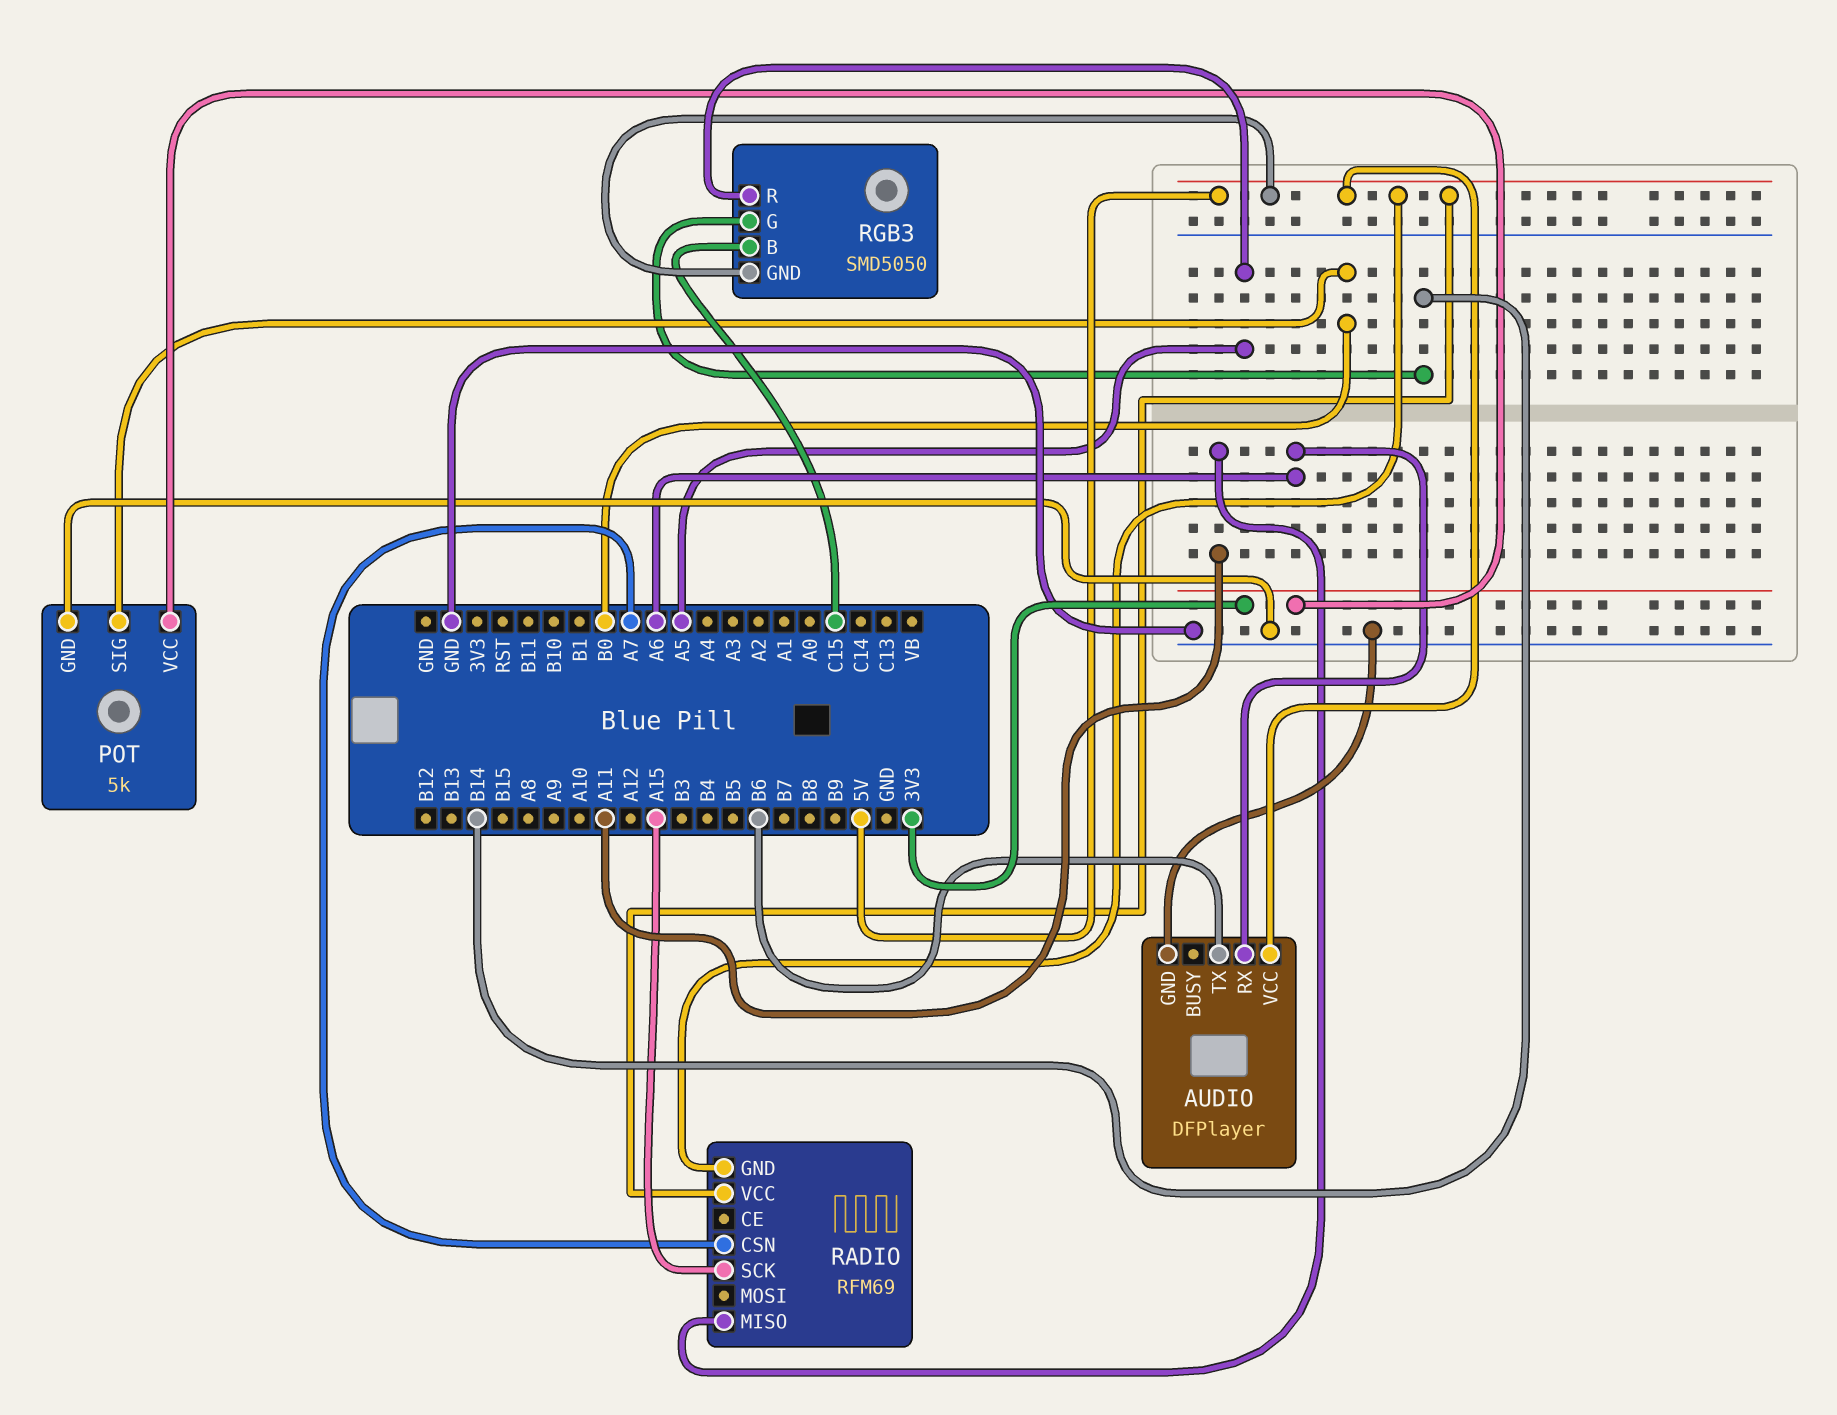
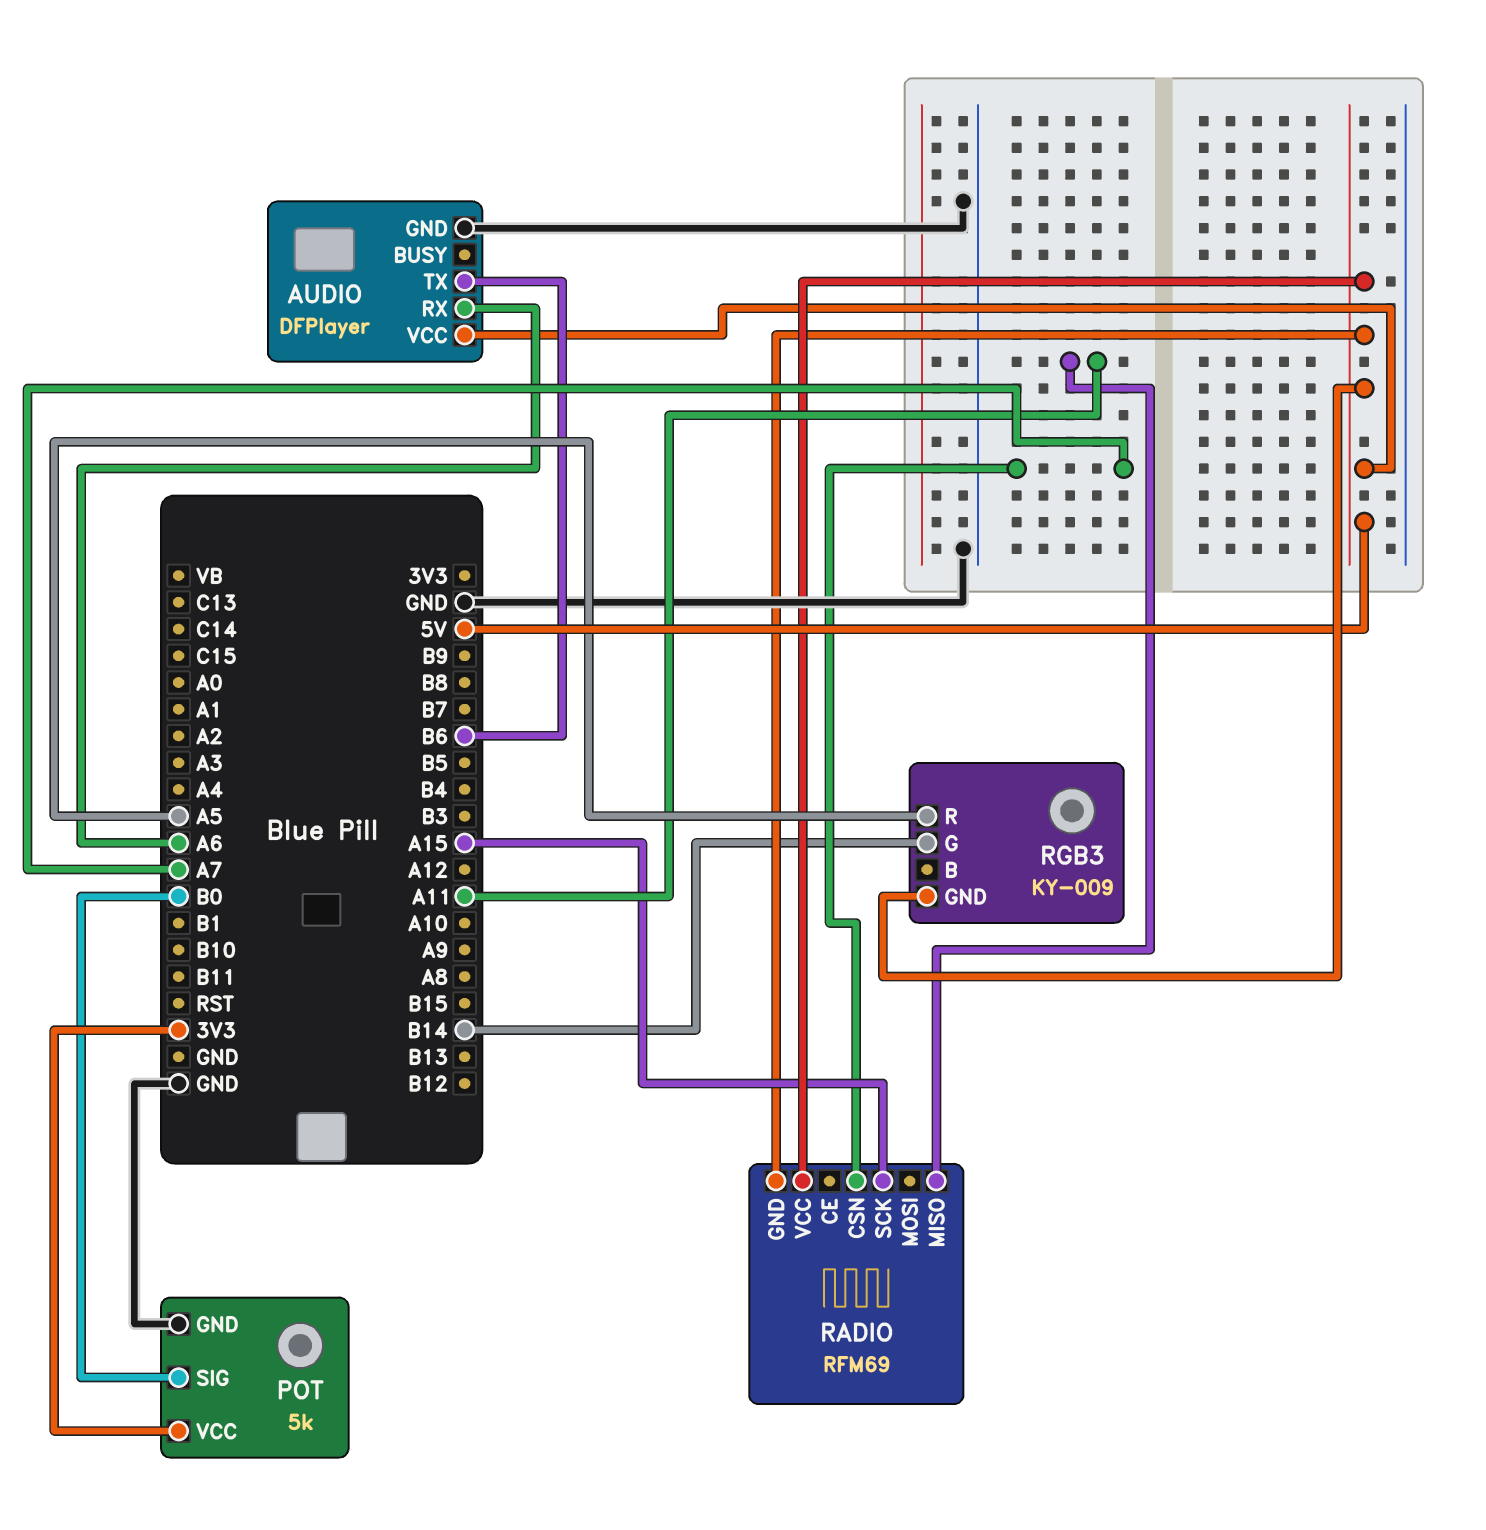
RGB3: SMD5050 -> KY-009
RGB3 pin B: C15 -> none

